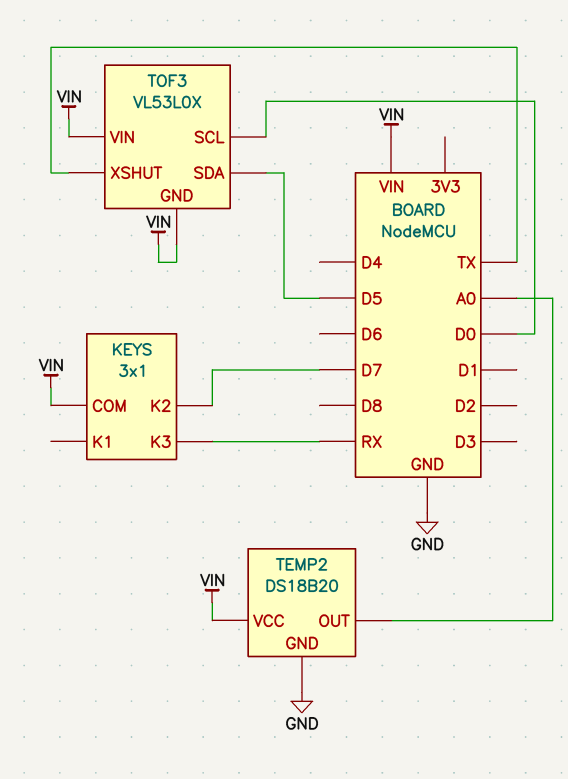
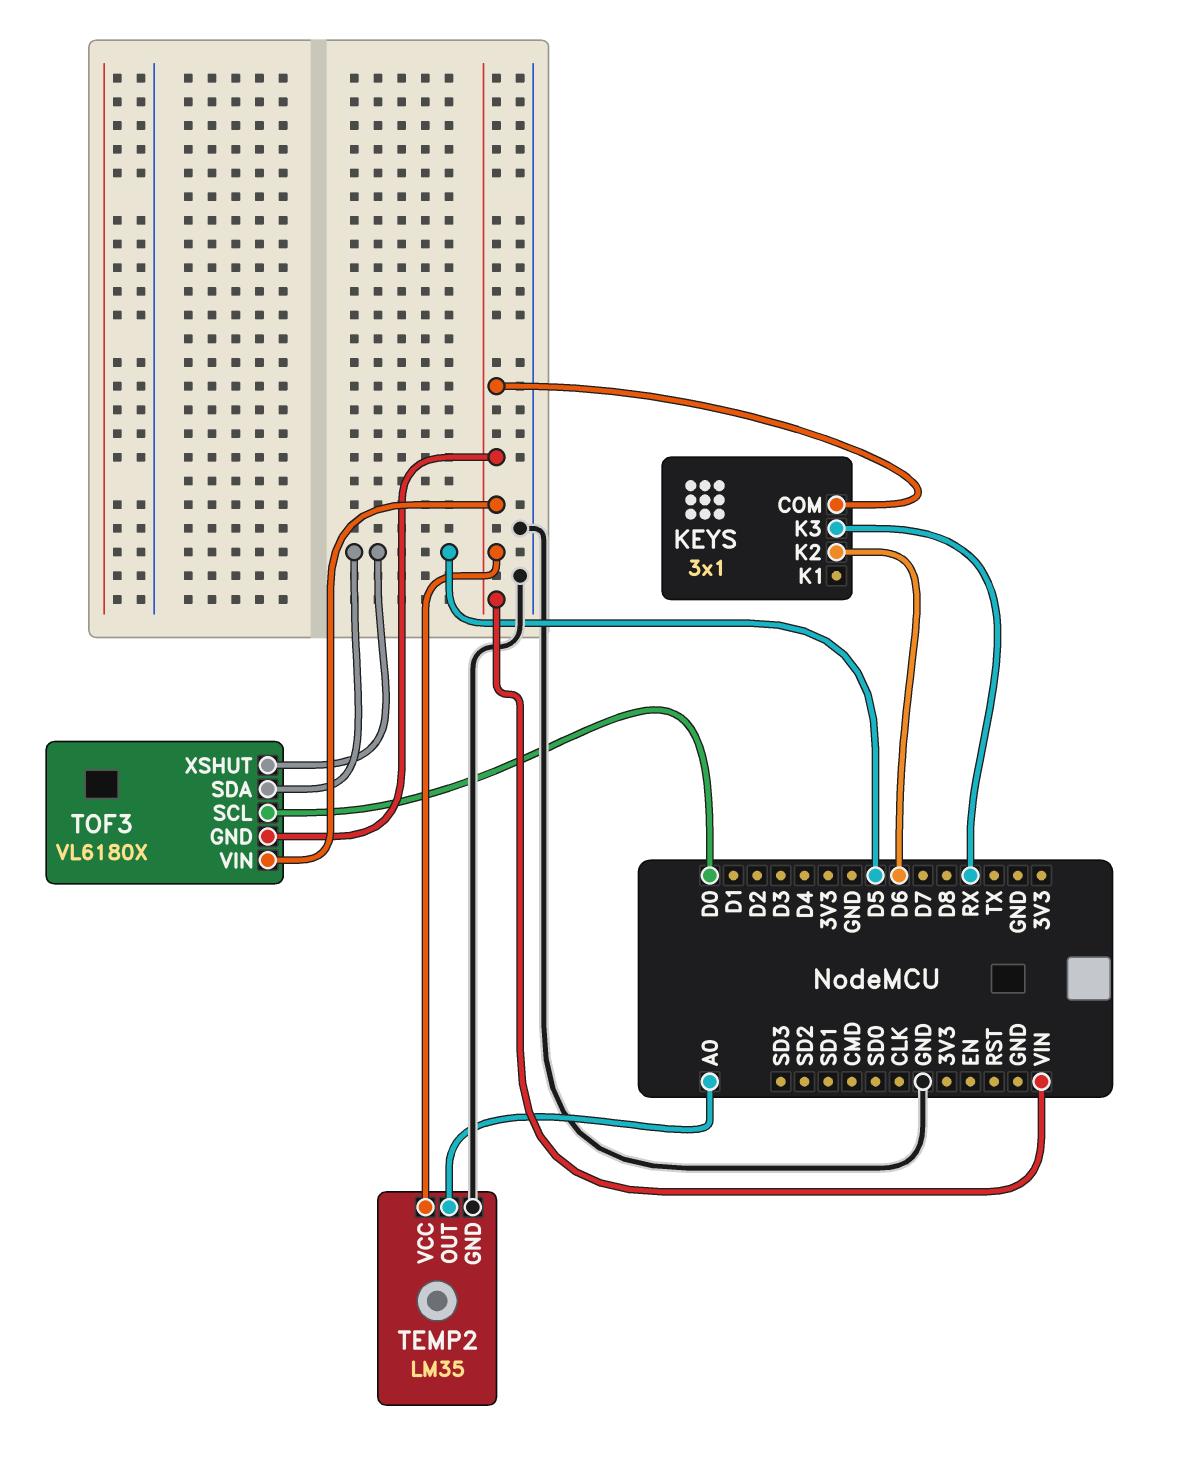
KEYS pin K2: D7 -> D6
TEMP2: DS18B20 -> LM35
TOF3: VL53L0X -> VL6180X
TOF3 pin XSHUT: TX -> D5

